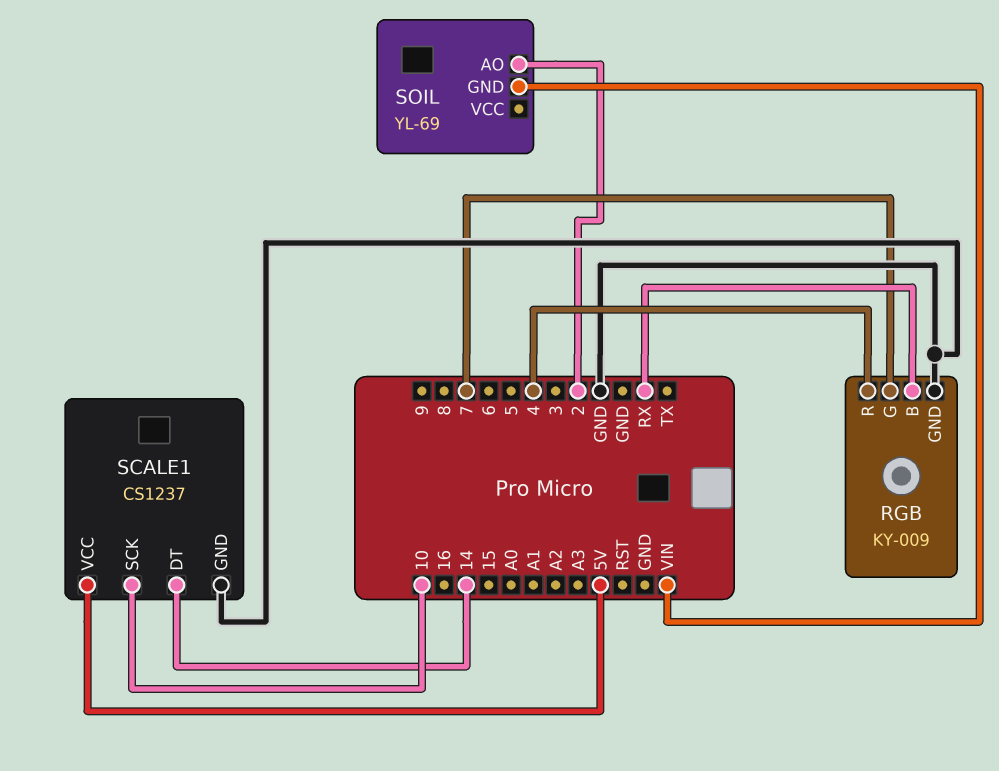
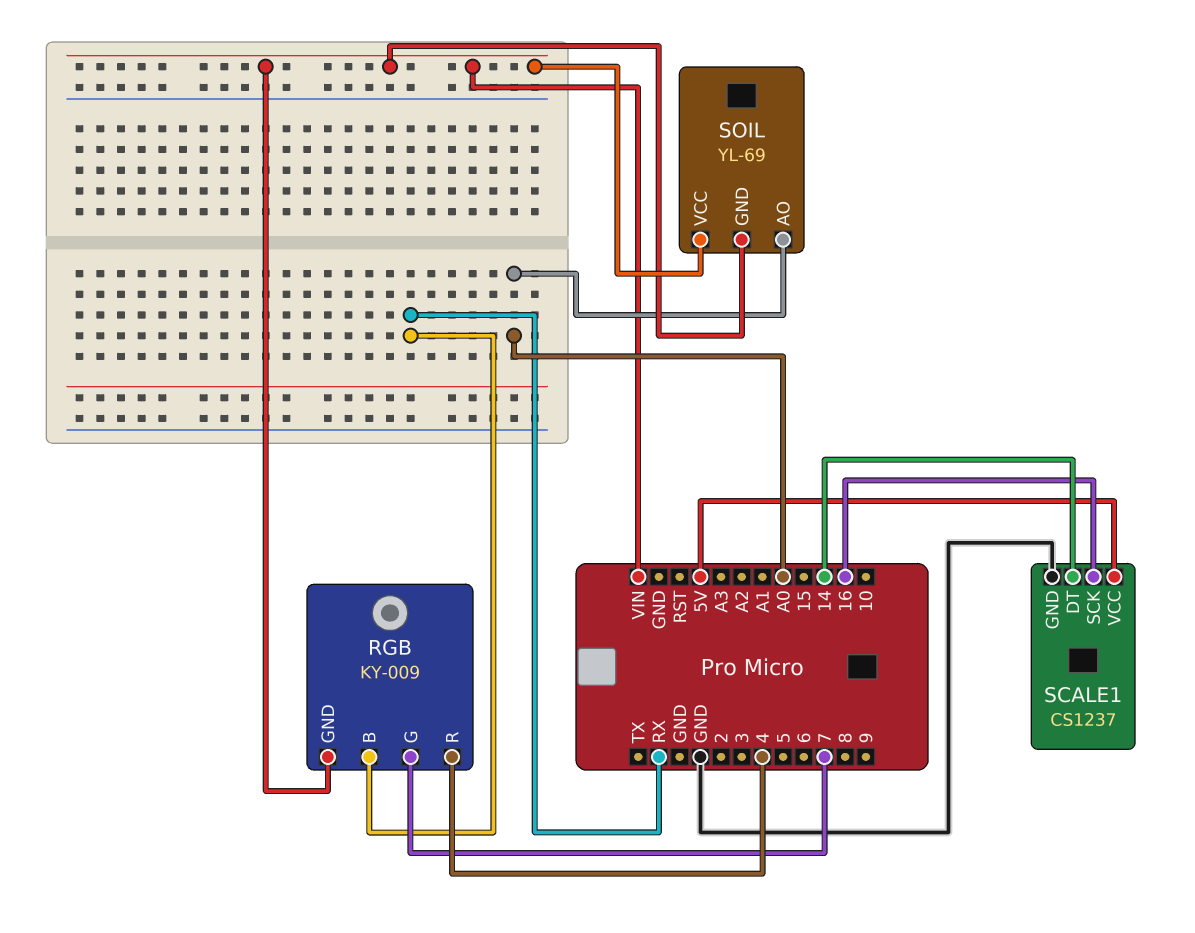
RGB pin GND: GND -> VIN
SCALE1 pin SCK: 10 -> 16
SOIL pin AO: 2 -> A0
SOIL pin VCC: none -> VIN

